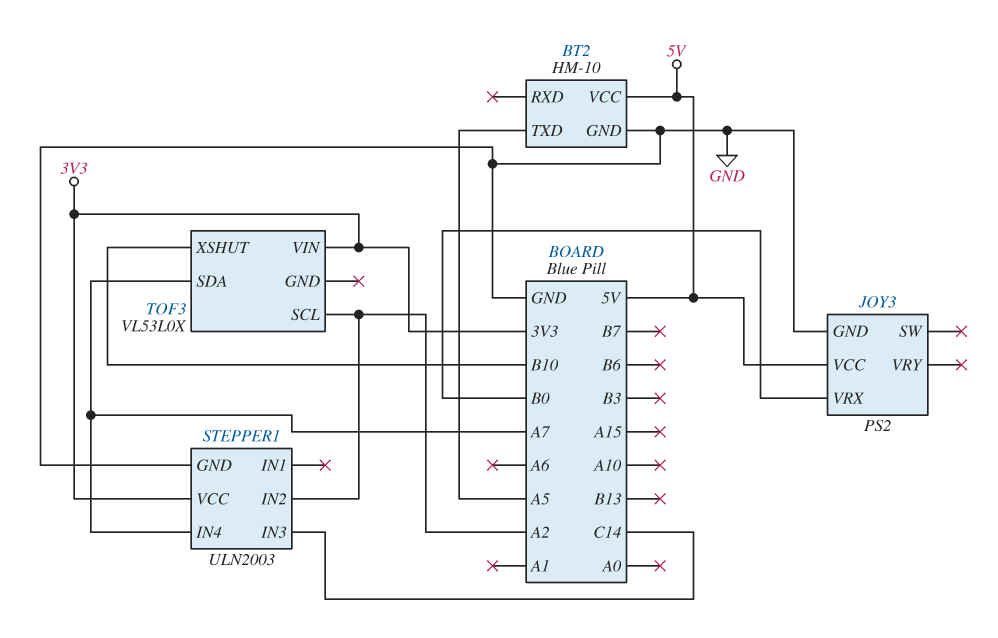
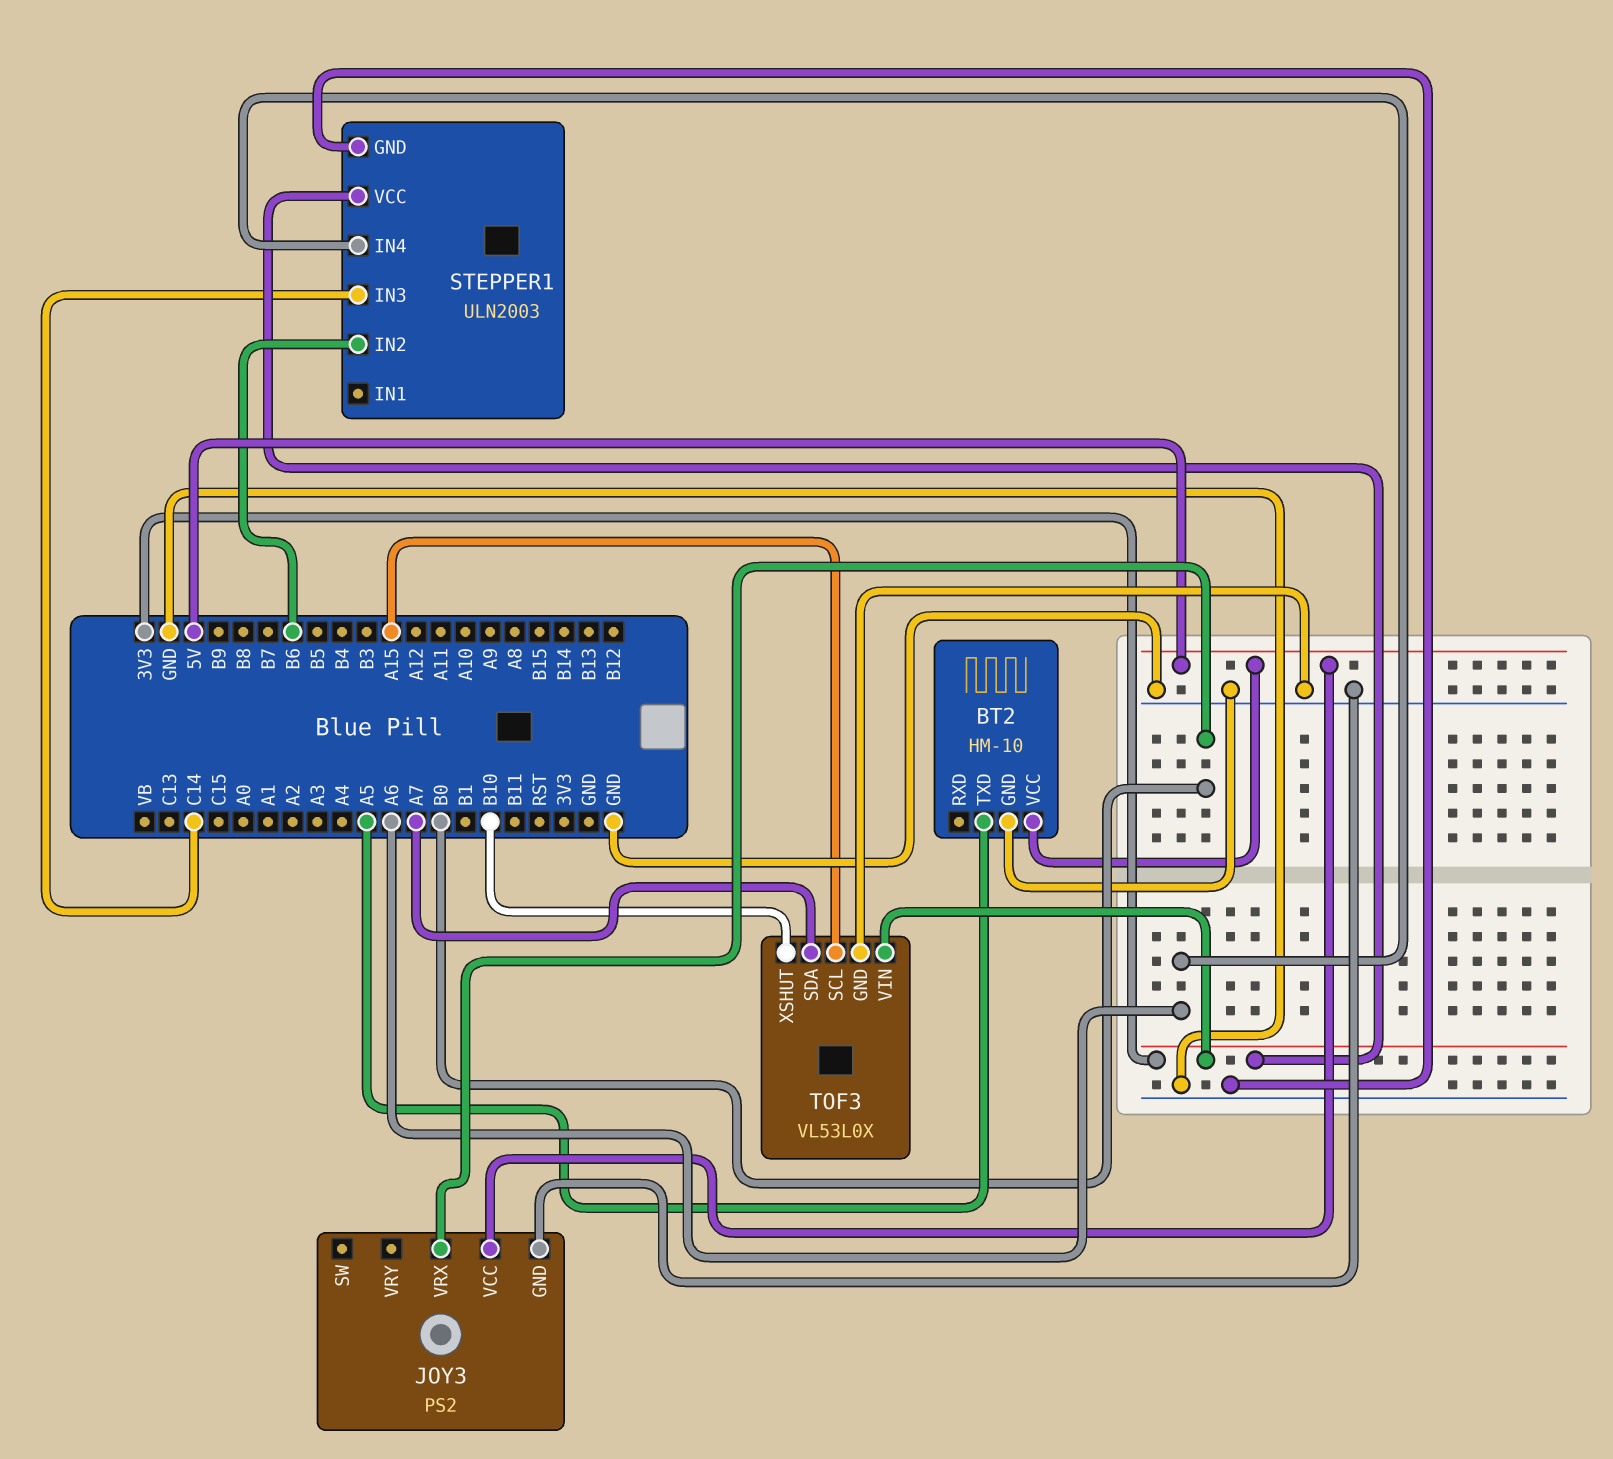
STEPPER1 pin IN2: A2 -> B6
STEPPER1 pin IN4: A7 -> A6
TOF3 pin GND: none -> GND
TOF3 pin SCL: A2 -> A15

